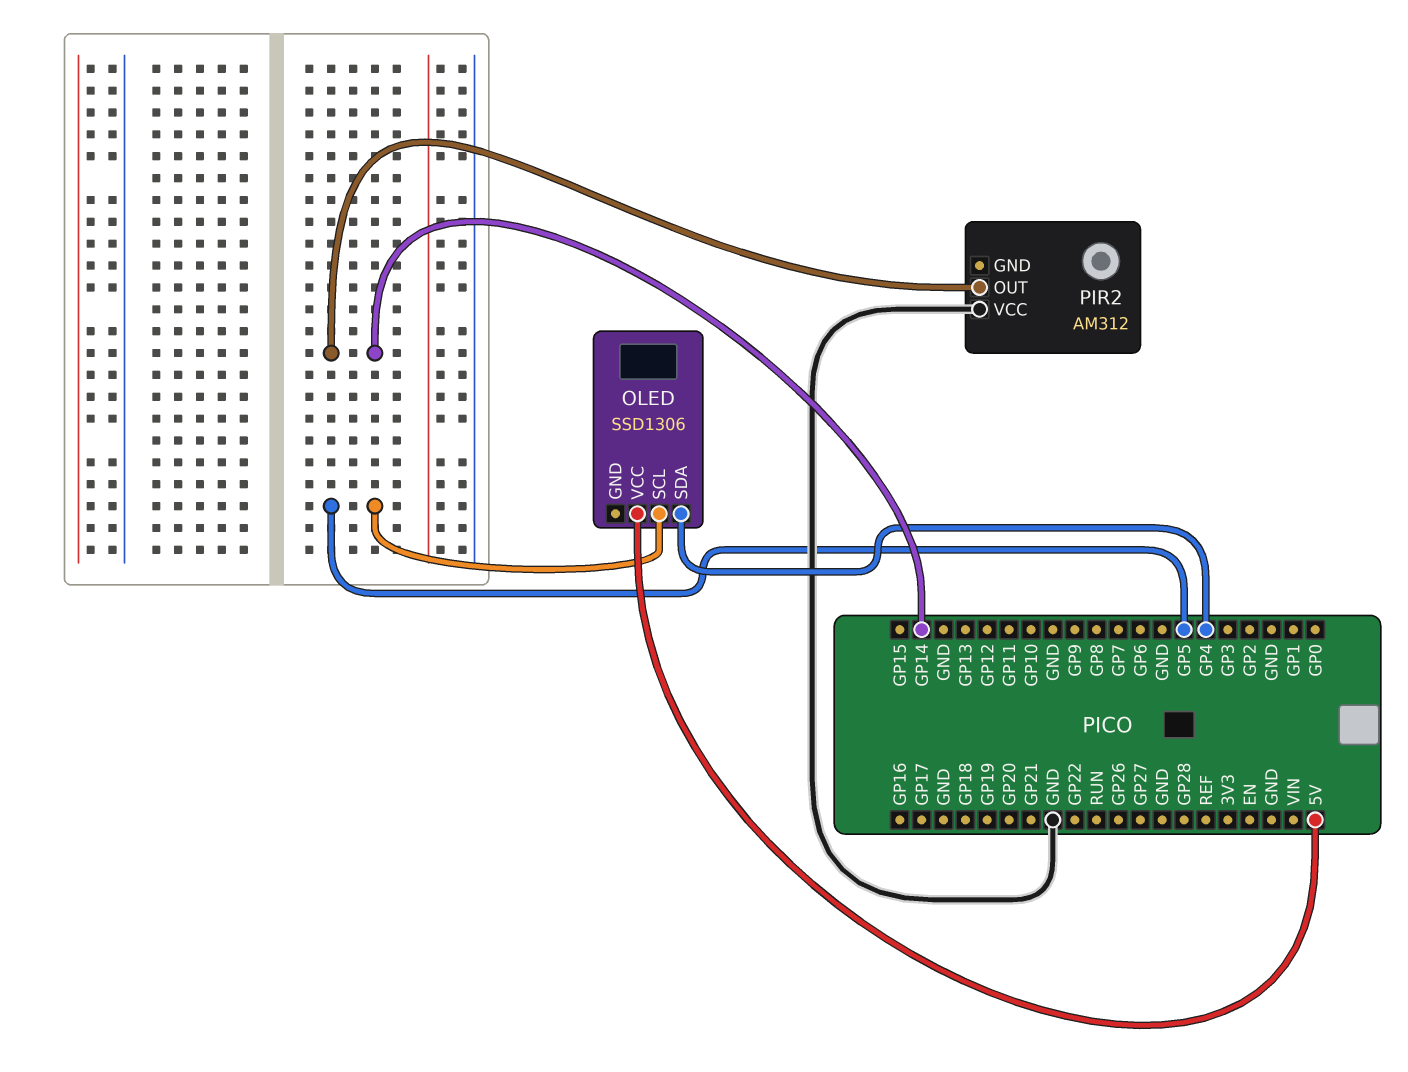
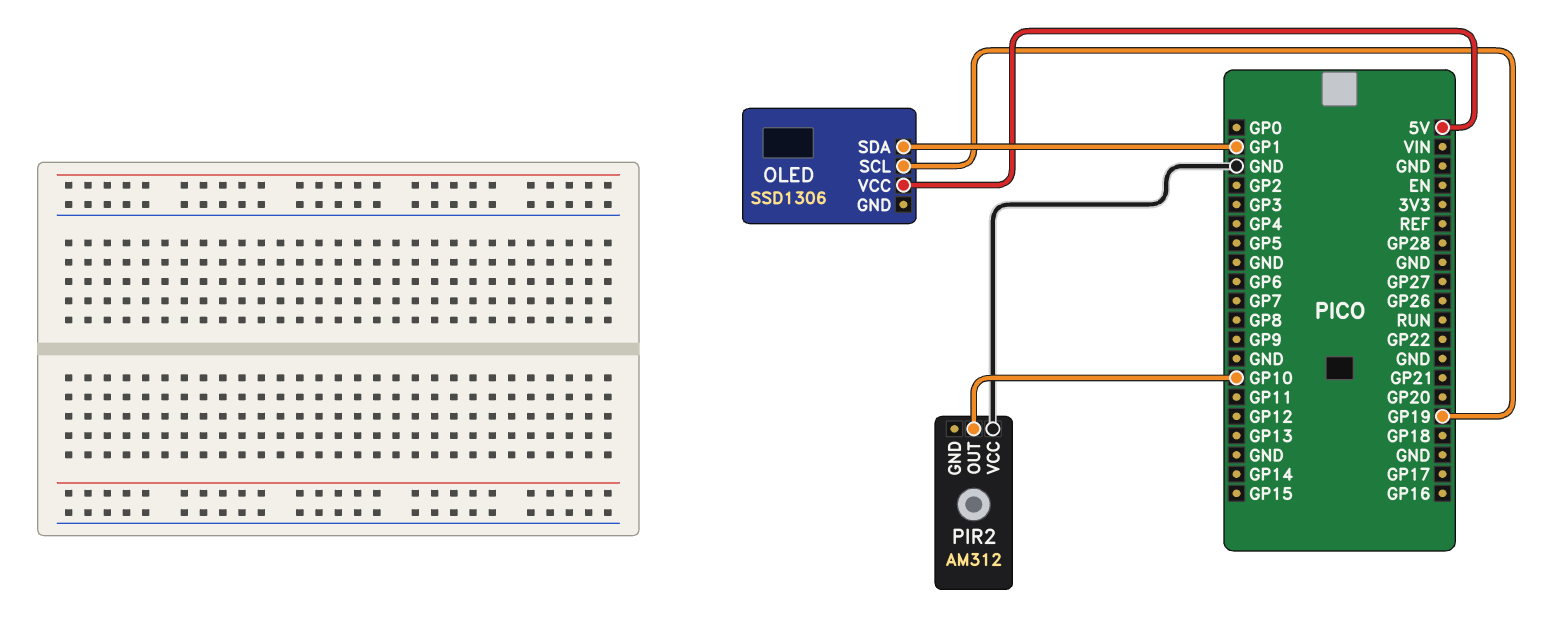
OLED pin SCL: GP5 -> GP19
OLED pin SDA: GP4 -> GP1
PIR2 pin OUT: GP14 -> GP10

